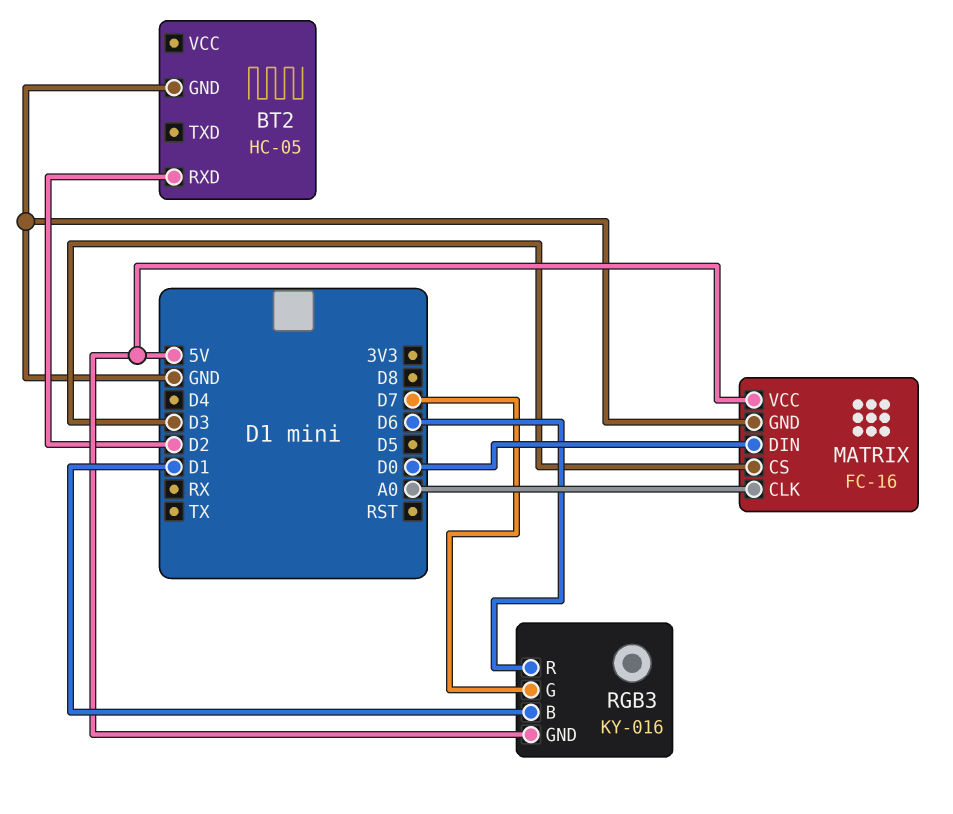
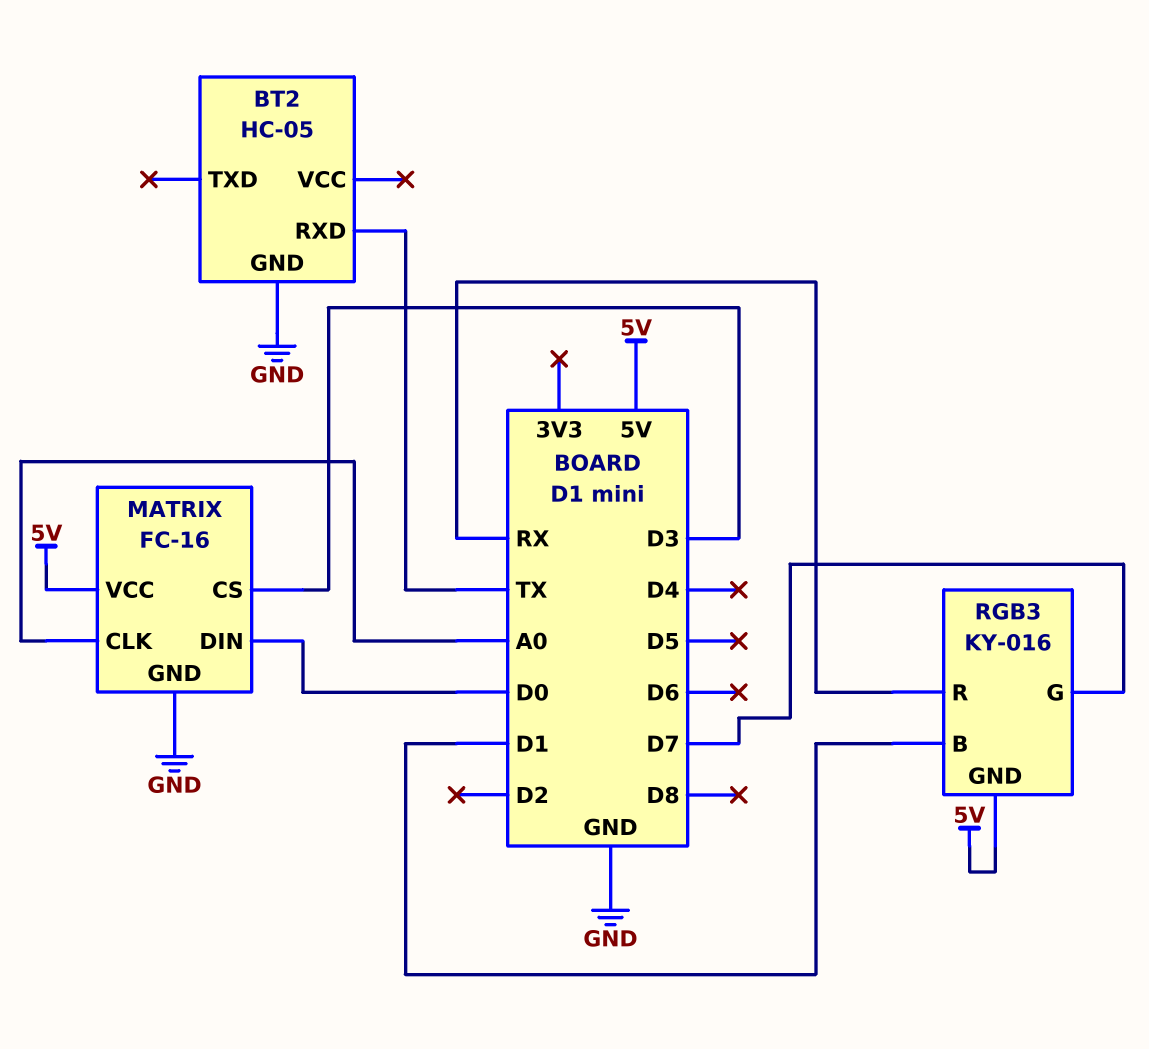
BT2 pin RXD: D2 -> TX
RGB3 pin R: D6 -> RX

